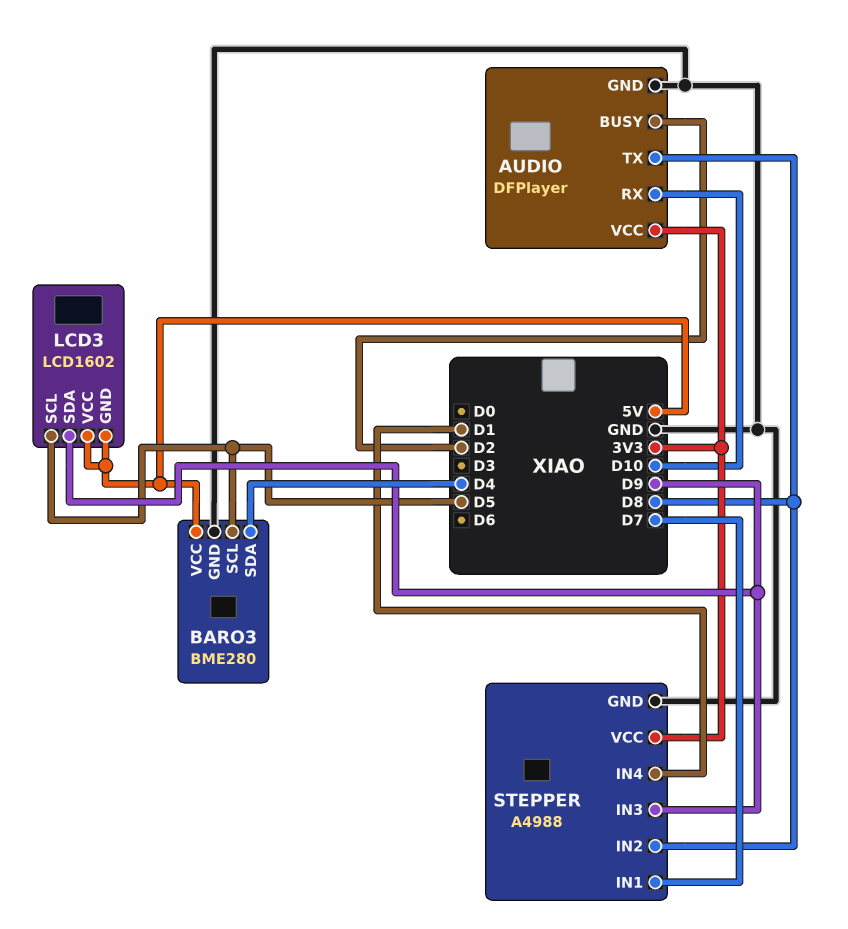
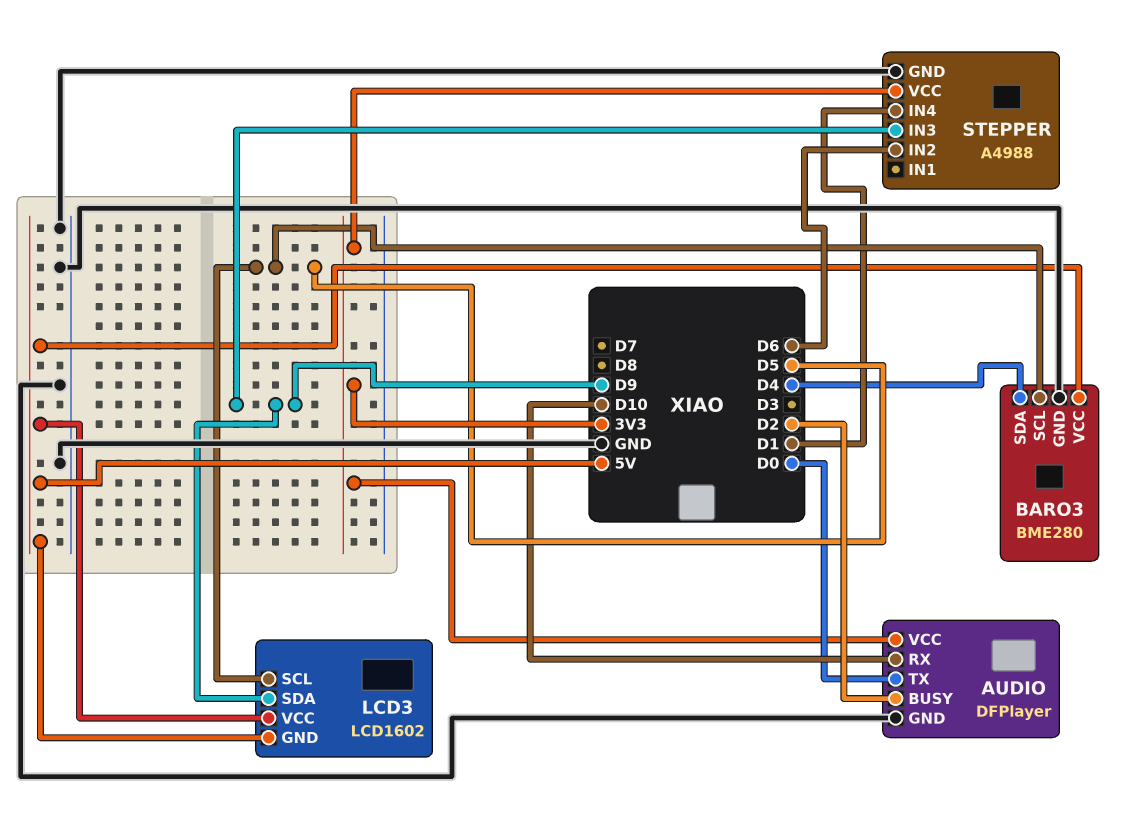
AUDIO pin TX: D8 -> D0
STEPPER pin IN1: D7 -> none
STEPPER pin IN2: D8 -> D6

